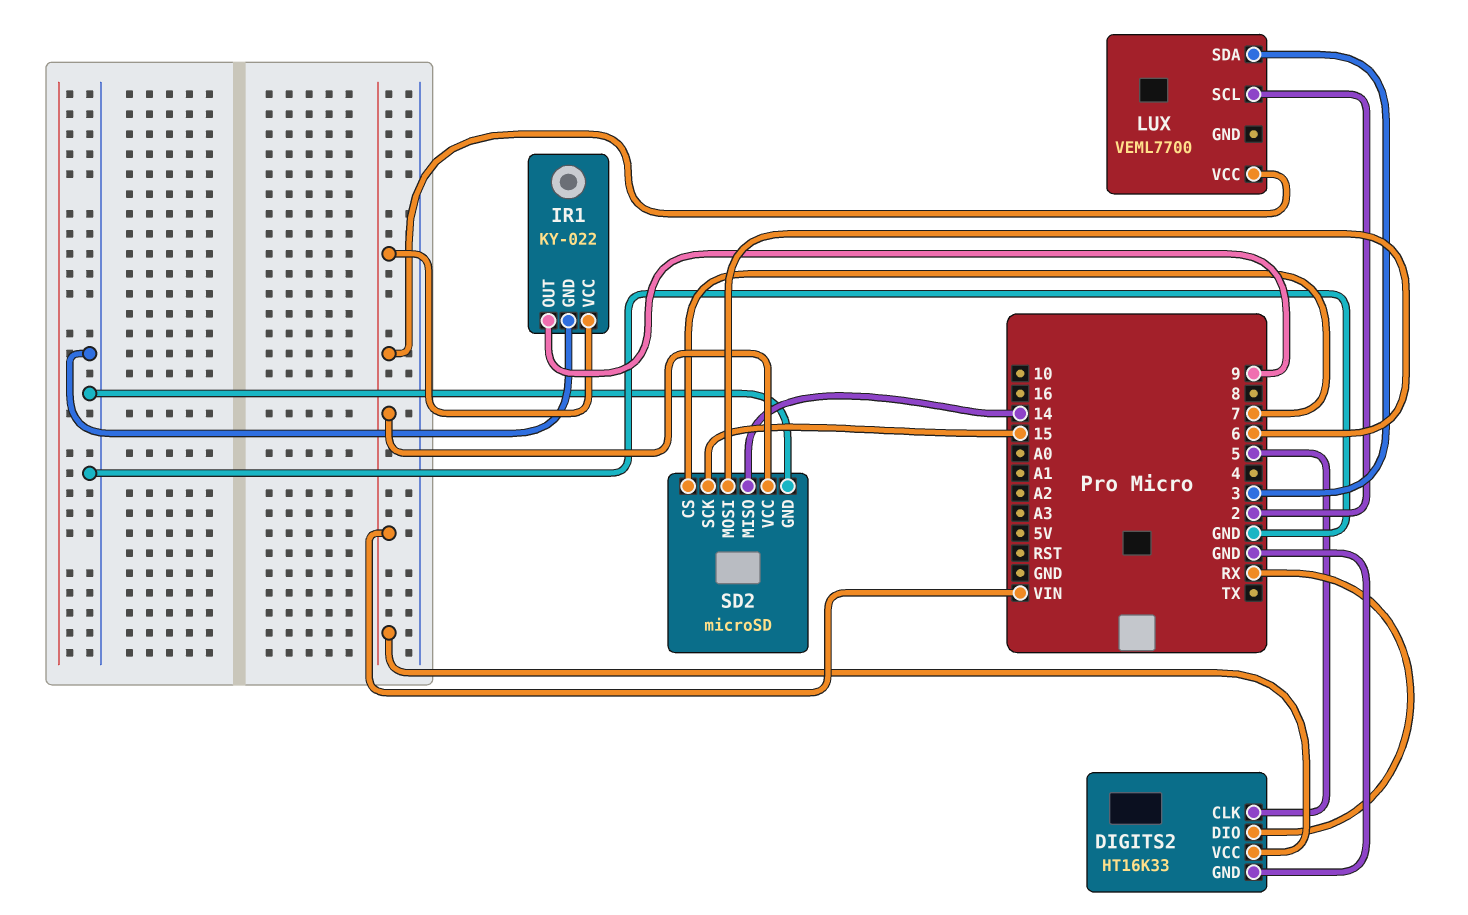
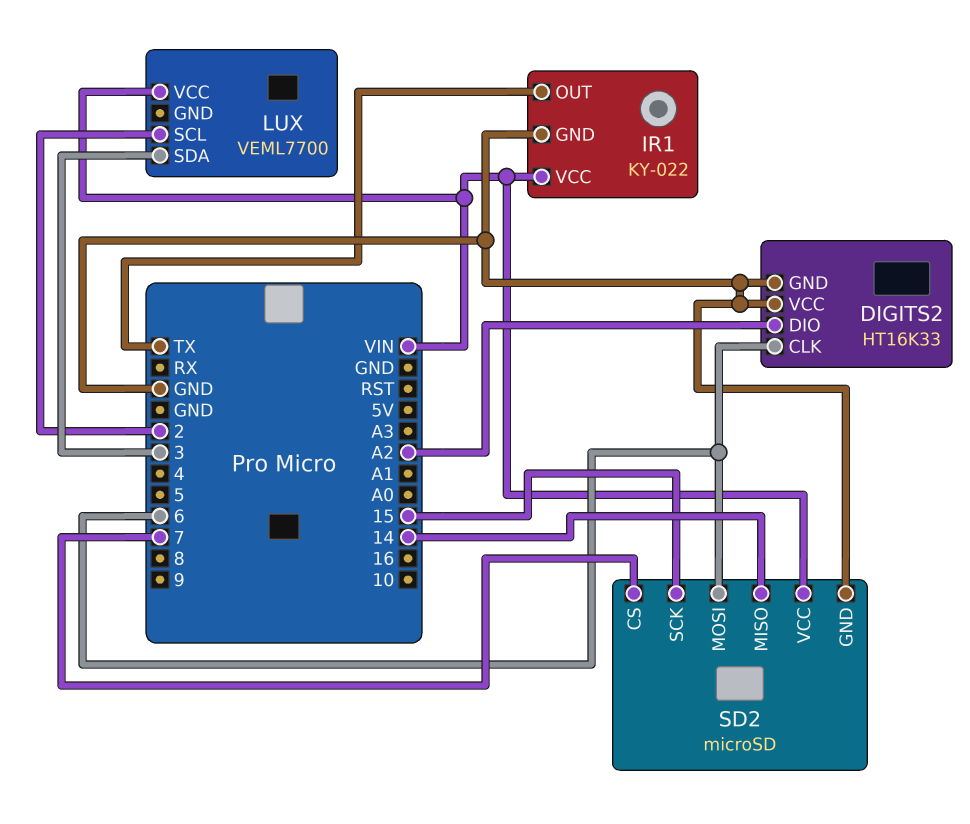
DIGITS2 pin CLK: 5 -> 6
DIGITS2 pin DIO: RX -> A2
DIGITS2 pin VCC: VIN -> GND
IR1 pin OUT: 9 -> TX

